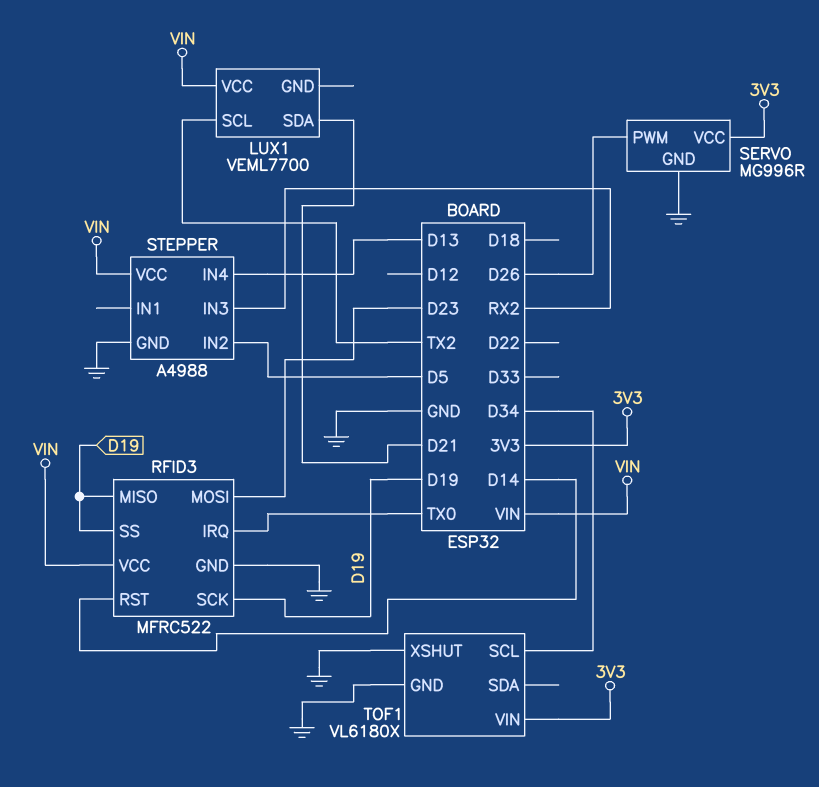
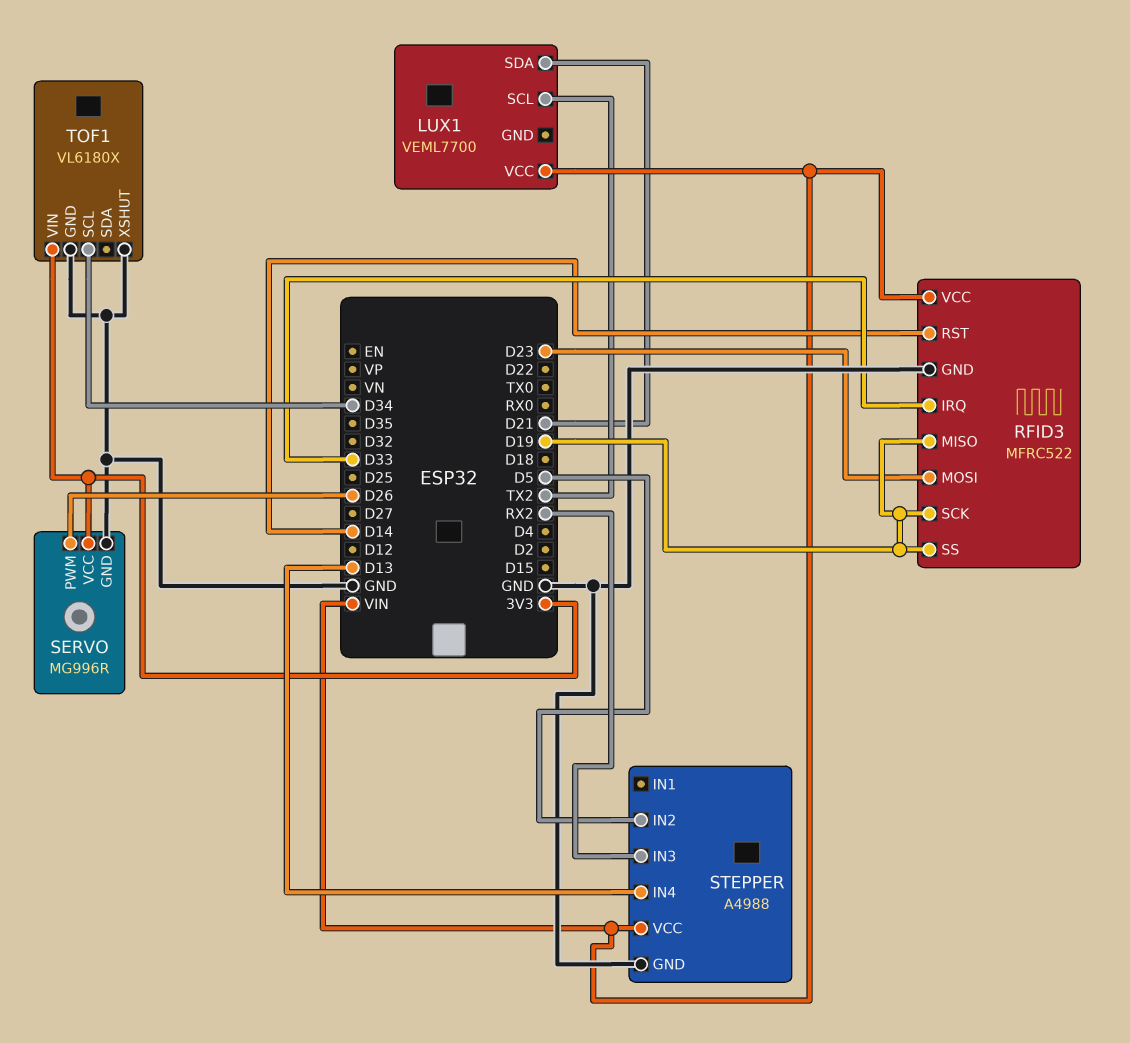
RFID3 pin IRQ: TX0 -> D33

